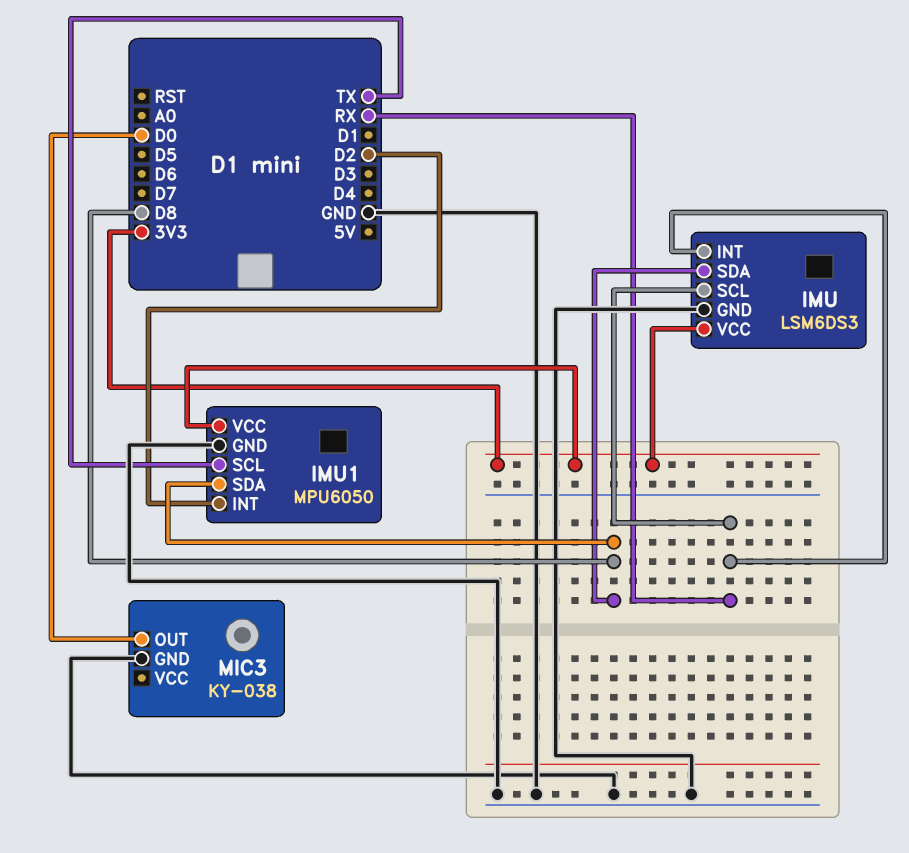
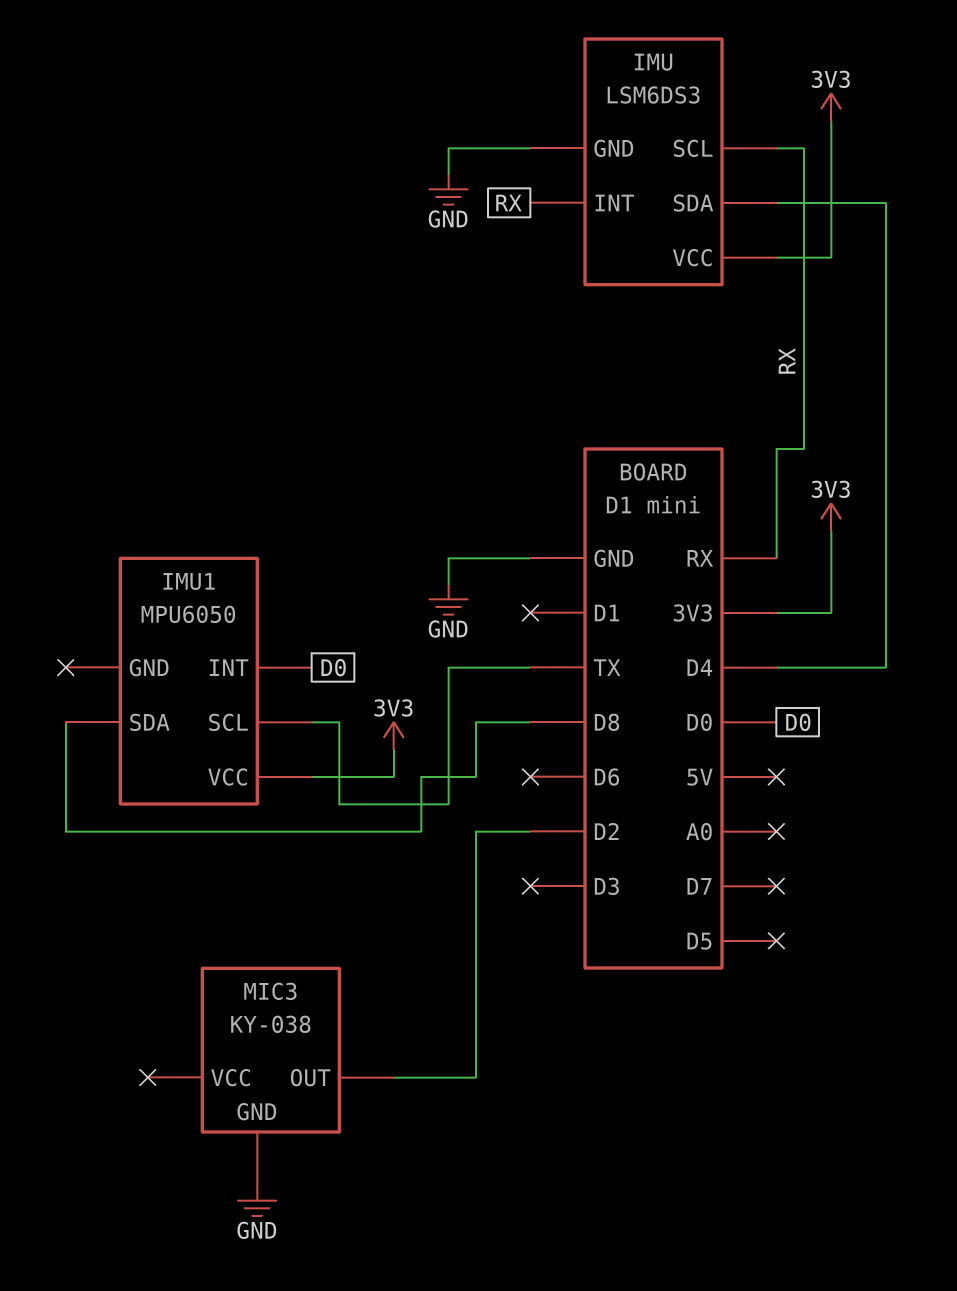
IMU pin SDA: D8 -> D4
IMU1 pin GND: GND -> none
IMU1 pin INT: D2 -> D0
MIC3 pin OUT: D0 -> D2

